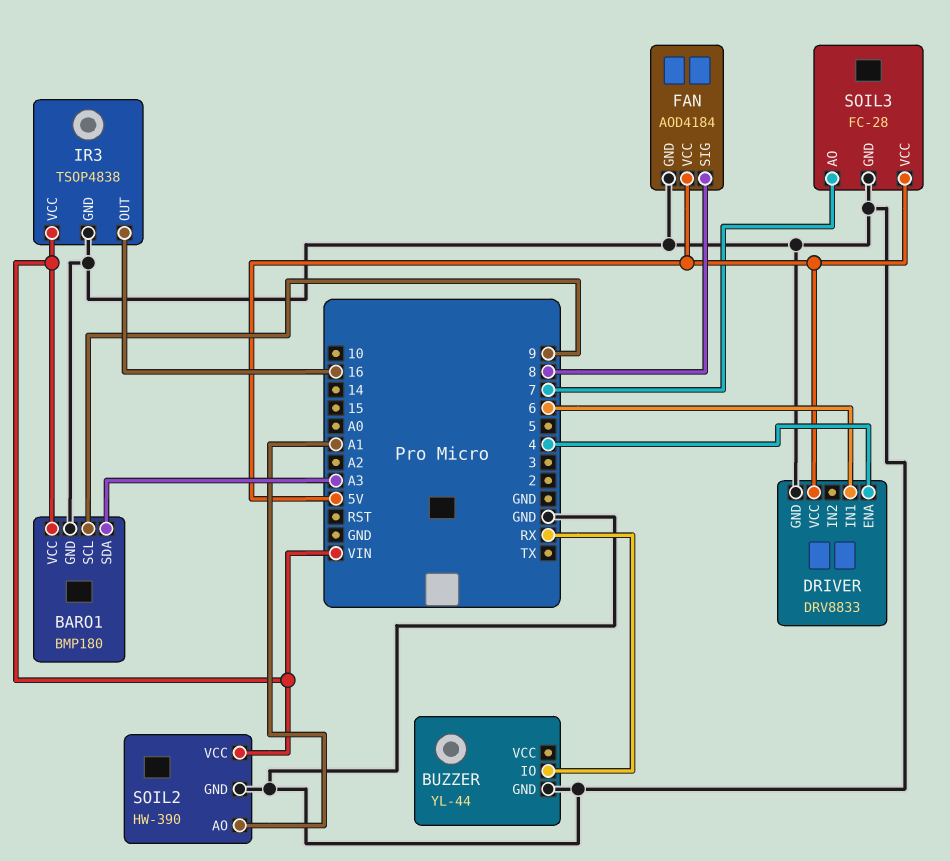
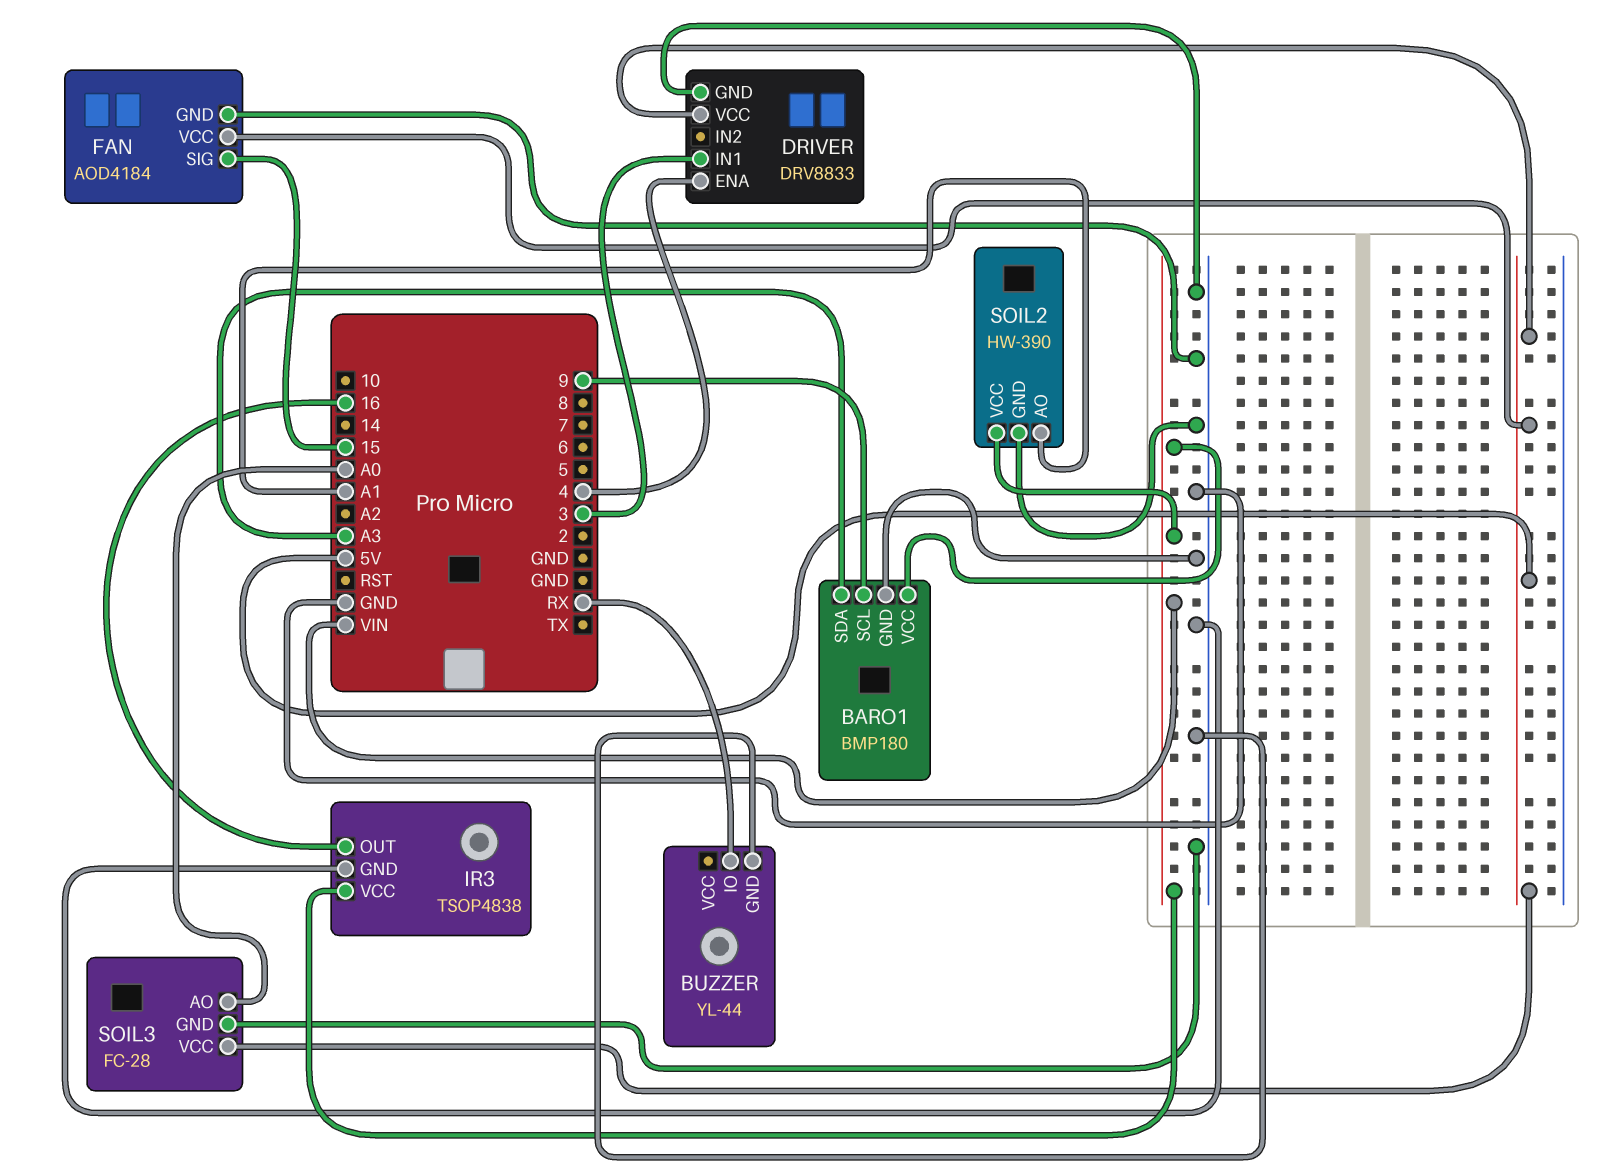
DRIVER pin IN1: 6 -> 3
FAN pin SIG: 8 -> 15
SOIL3 pin AO: 7 -> A0

